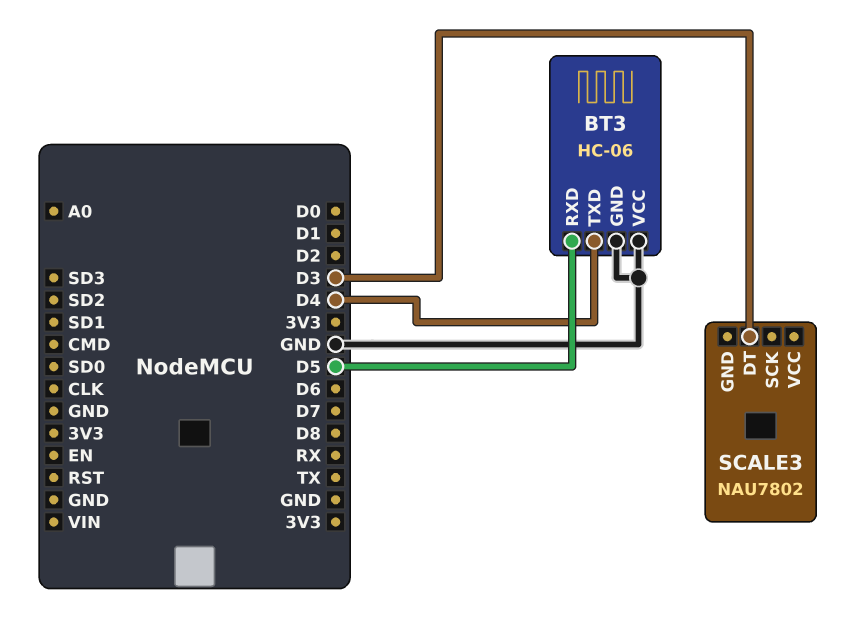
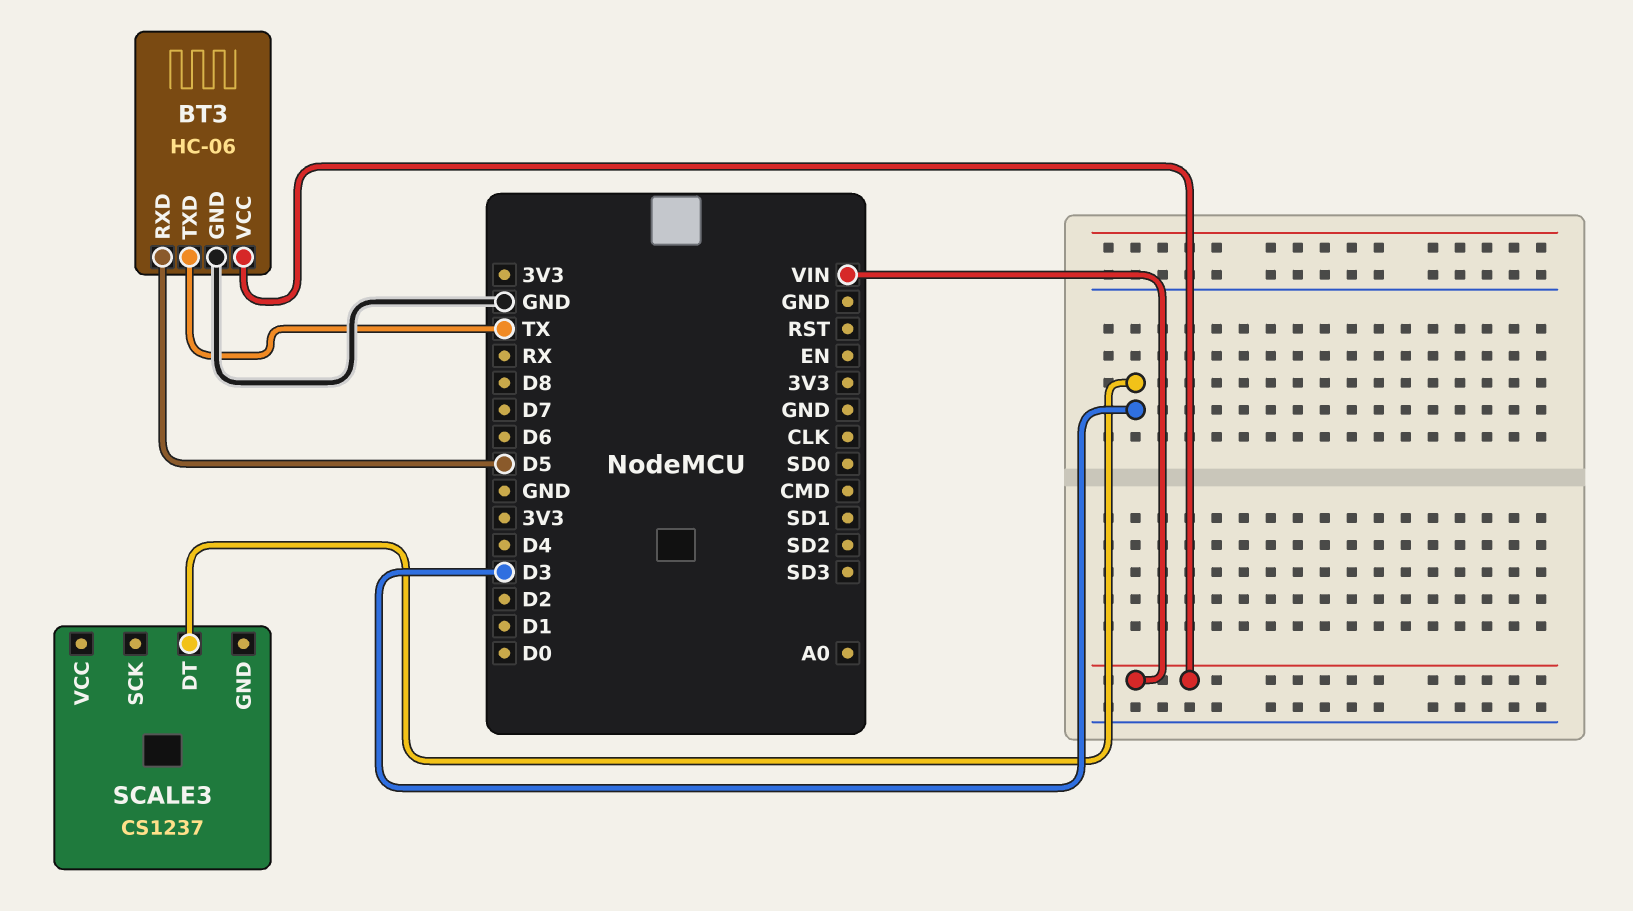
BT3 pin TXD: D4 -> TX
BT3 pin VCC: GND -> VIN
SCALE3: NAU7802 -> CS1237

